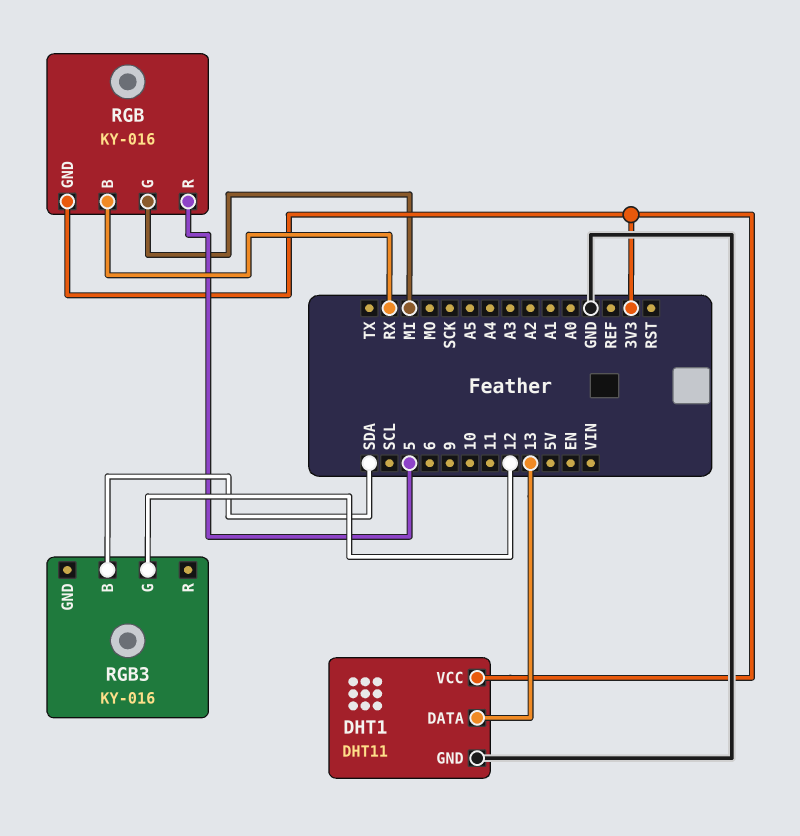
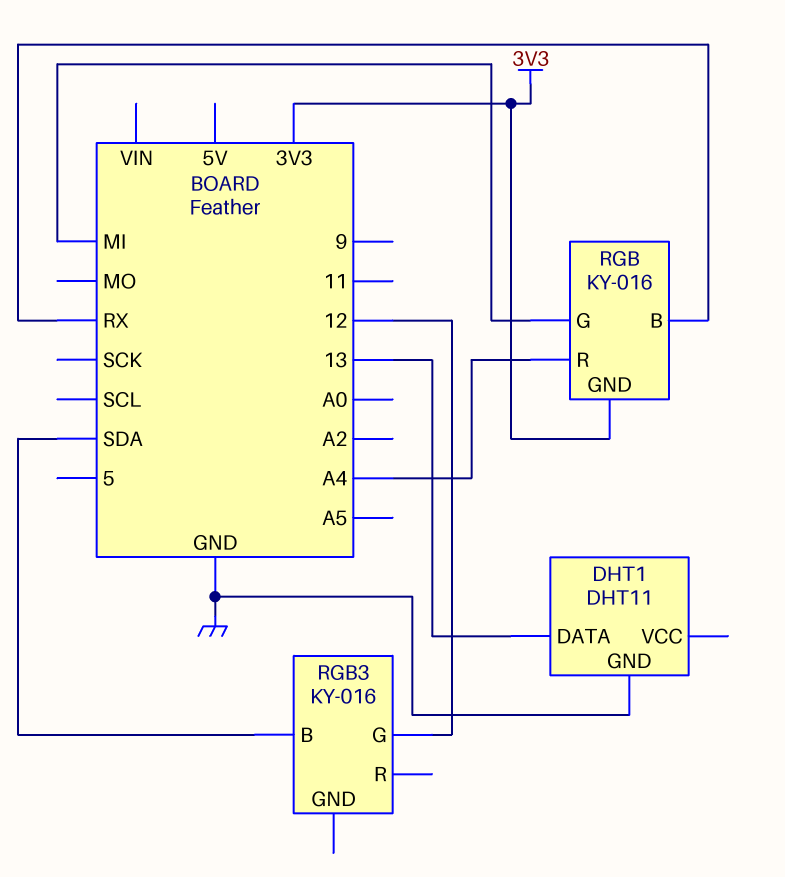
DHT1 pin VCC: 3V3 -> none
RGB pin R: 5 -> A4

